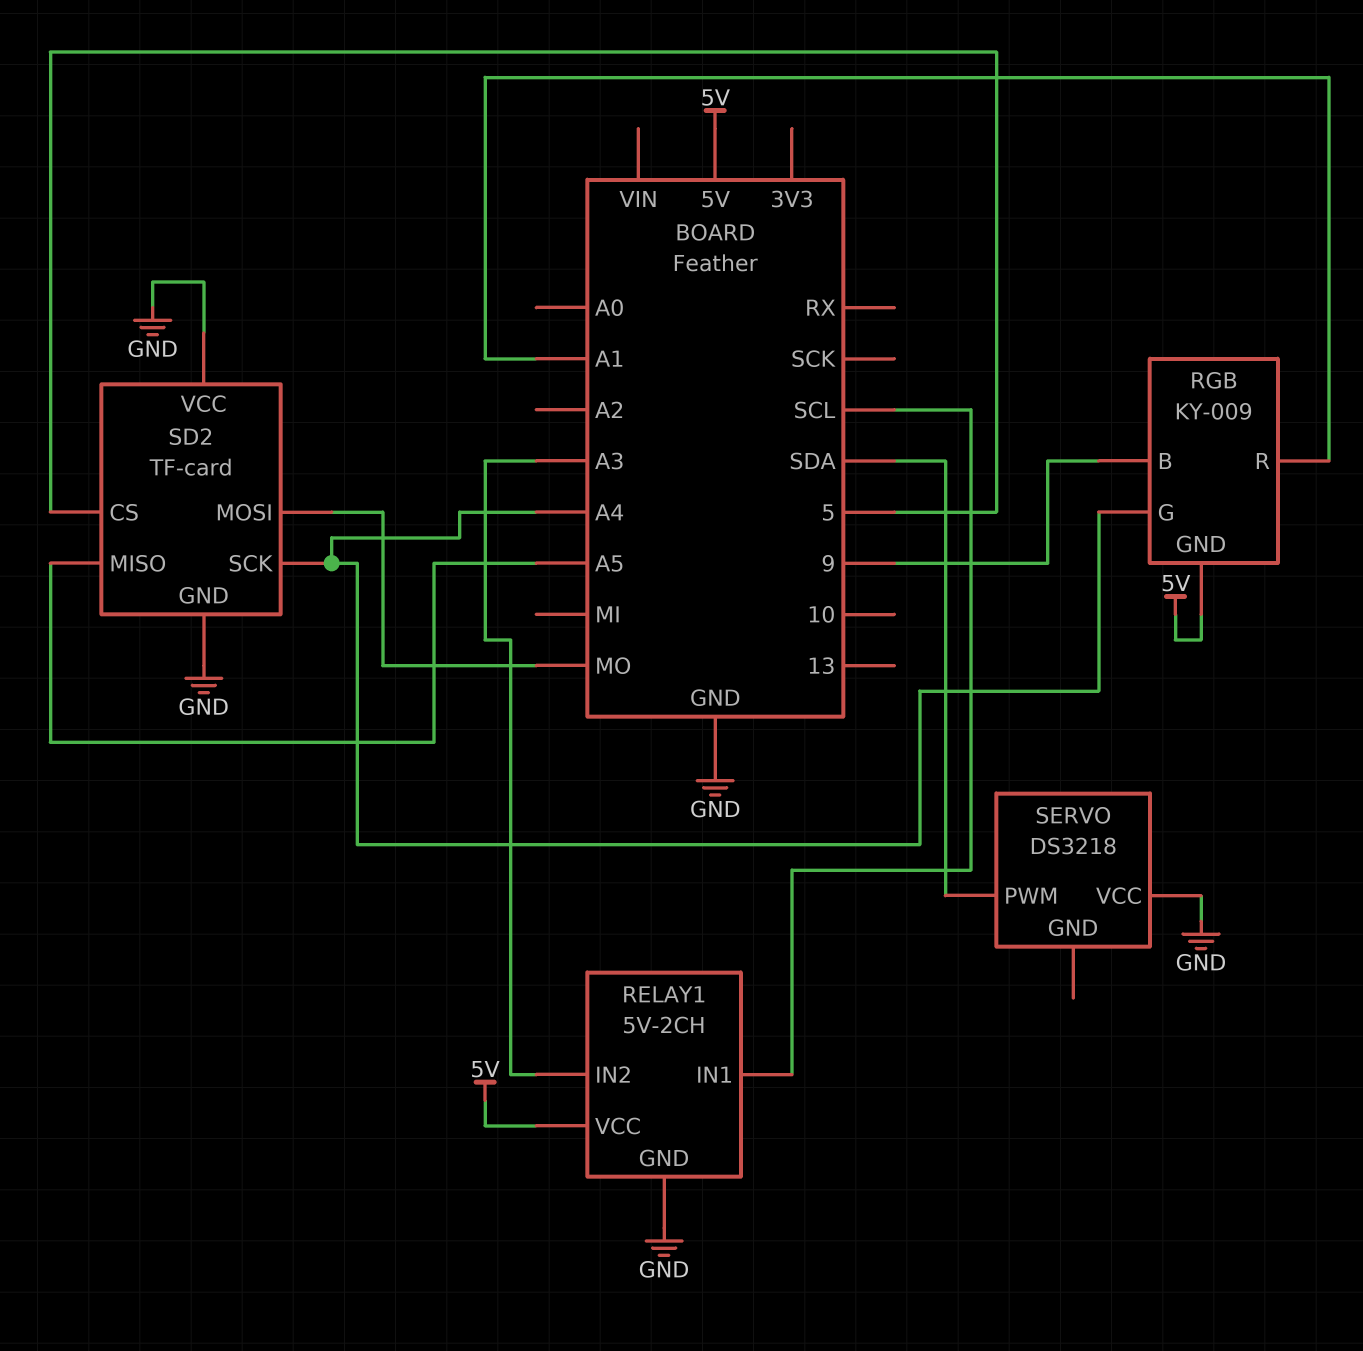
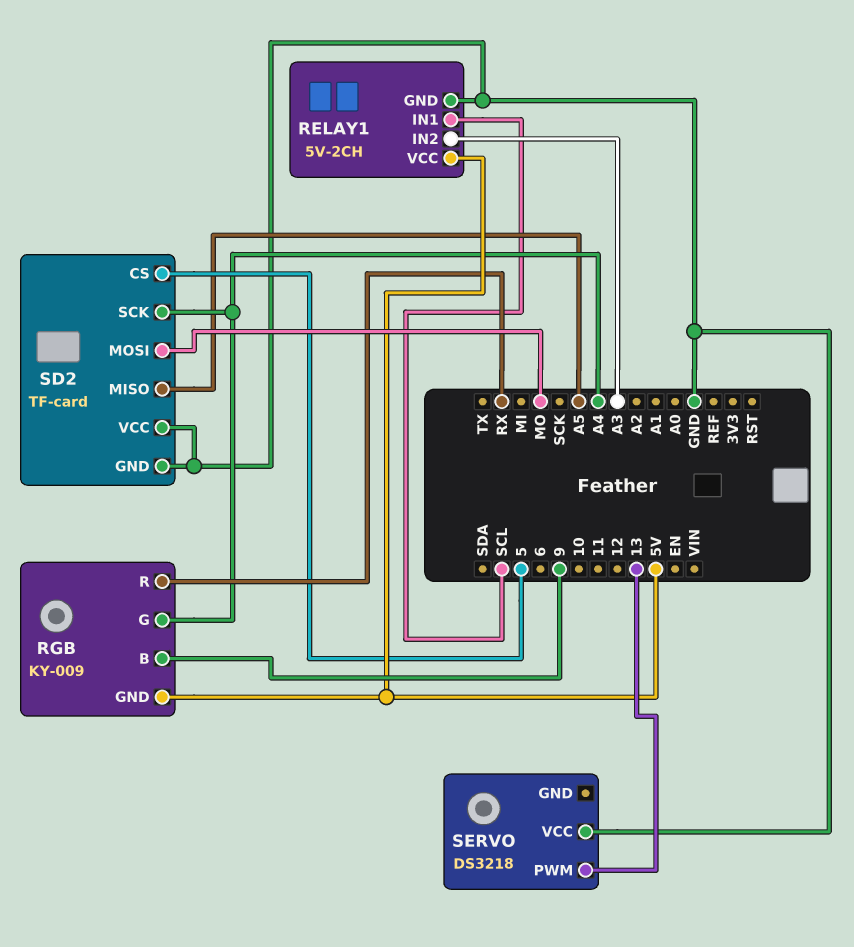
RGB pin R: A1 -> RX
SERVO pin PWM: SDA -> 13

